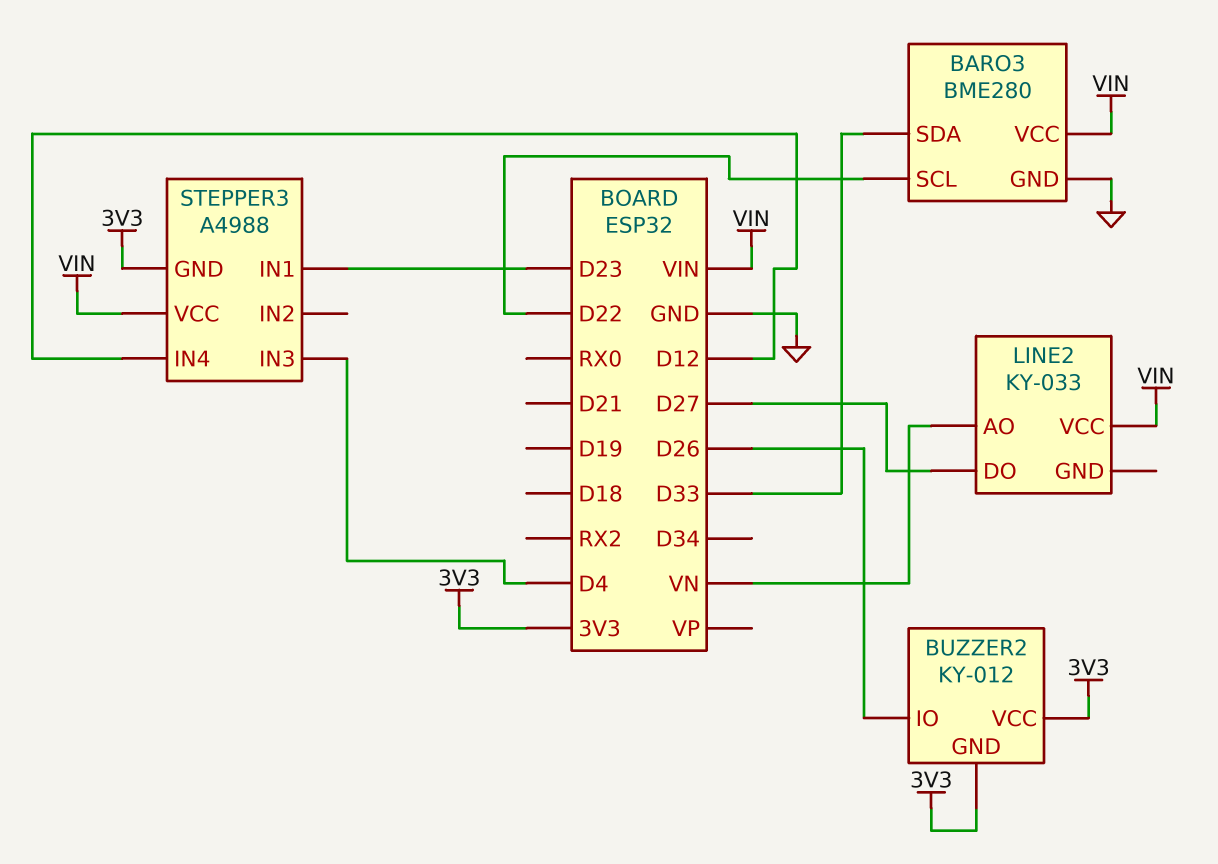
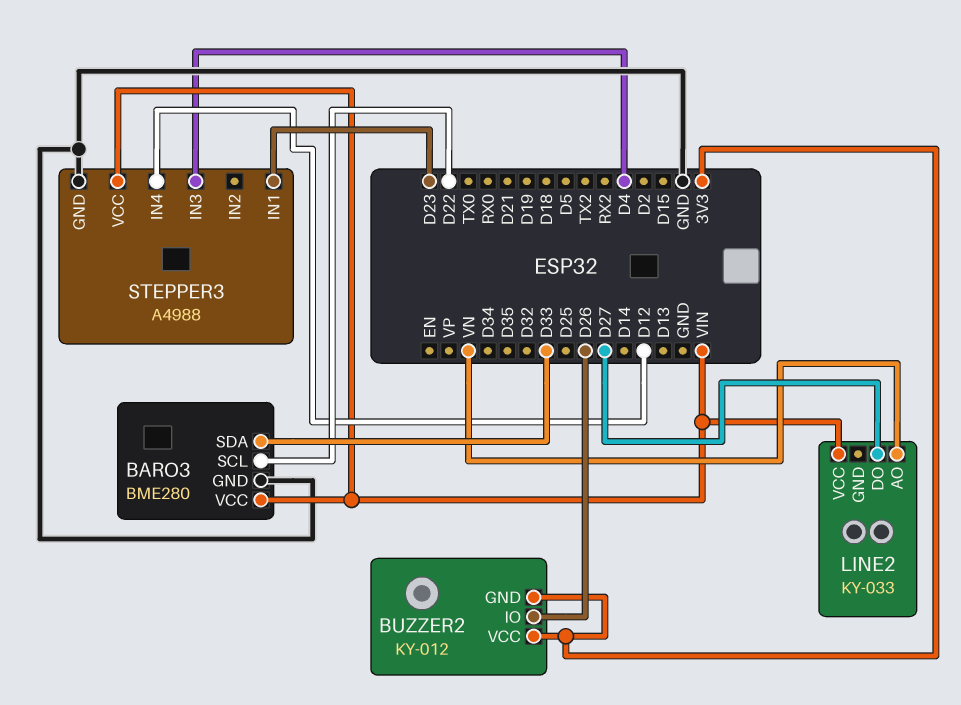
STEPPER3 pin GND: 3V3 -> GND

